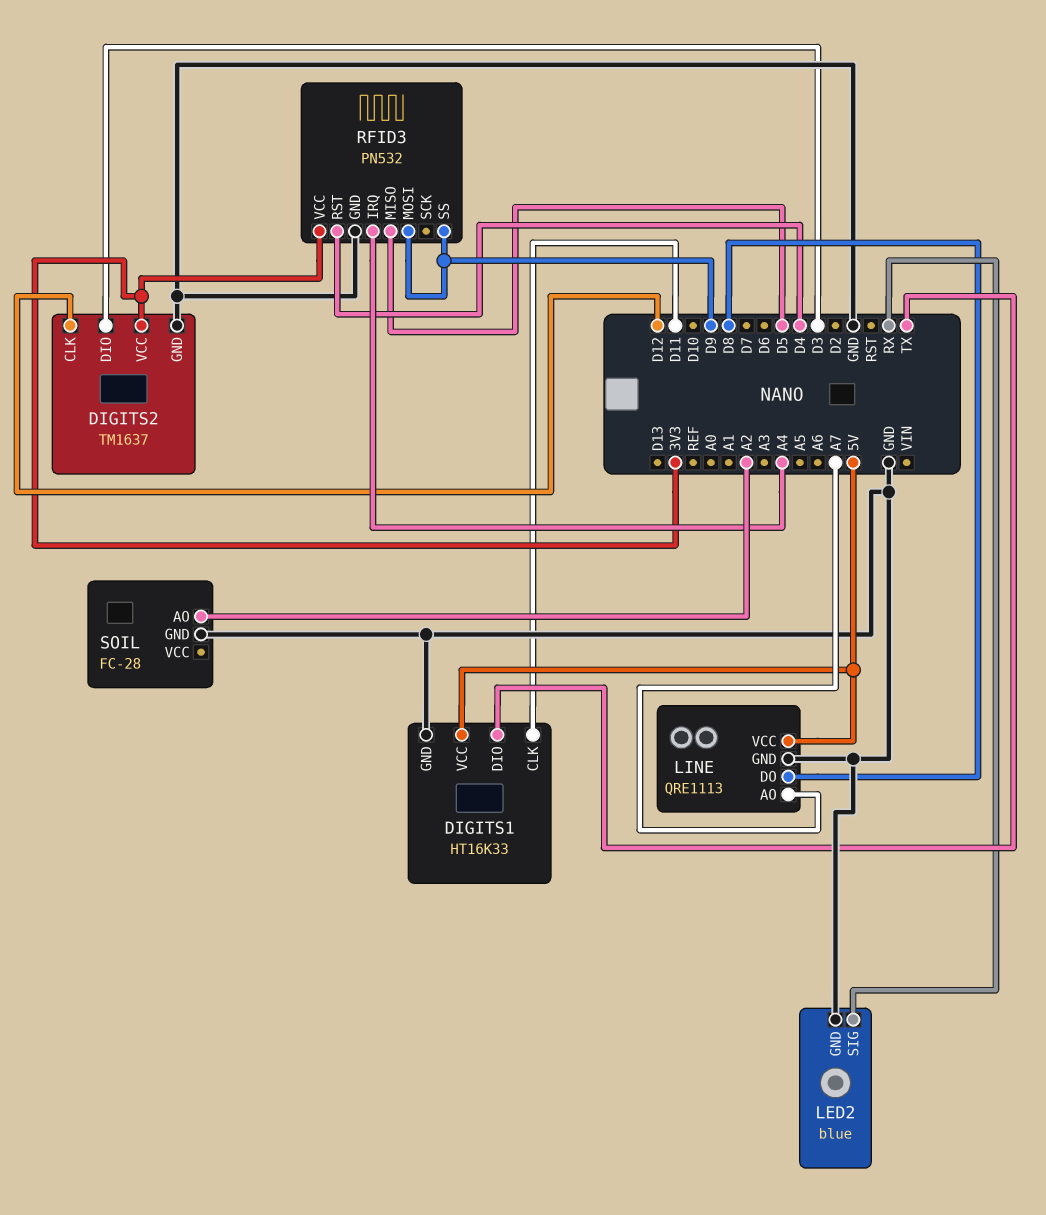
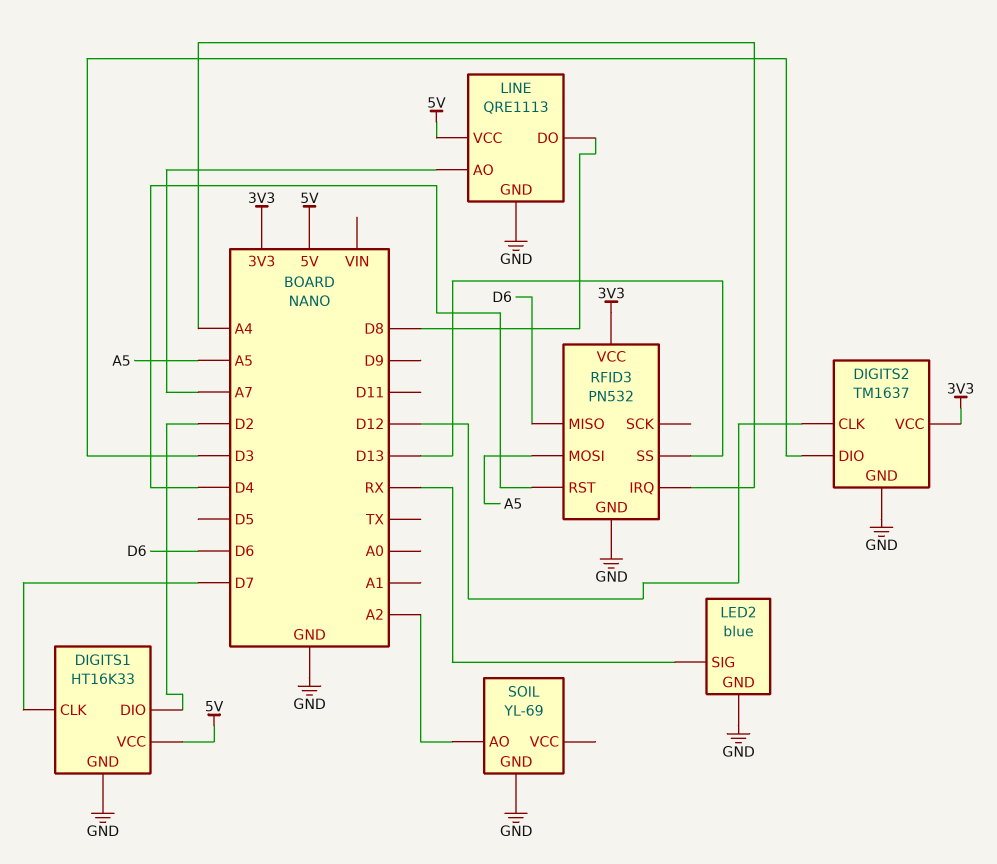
DIGITS1 pin CLK: D11 -> D7
DIGITS1 pin DIO: TX -> D2
RFID3 pin MISO: D5 -> D6
RFID3 pin MOSI: D9 -> A5
RFID3 pin SS: D9 -> D13
SOIL: FC-28 -> YL-69

